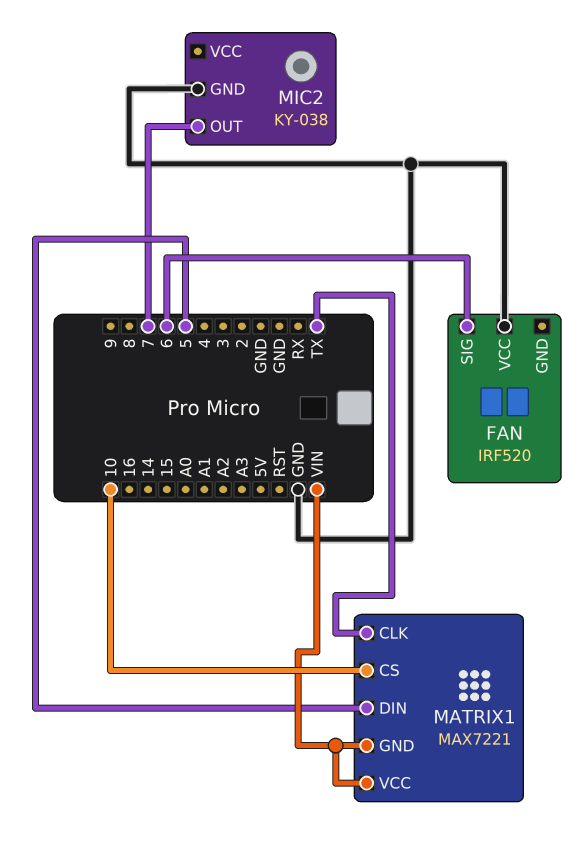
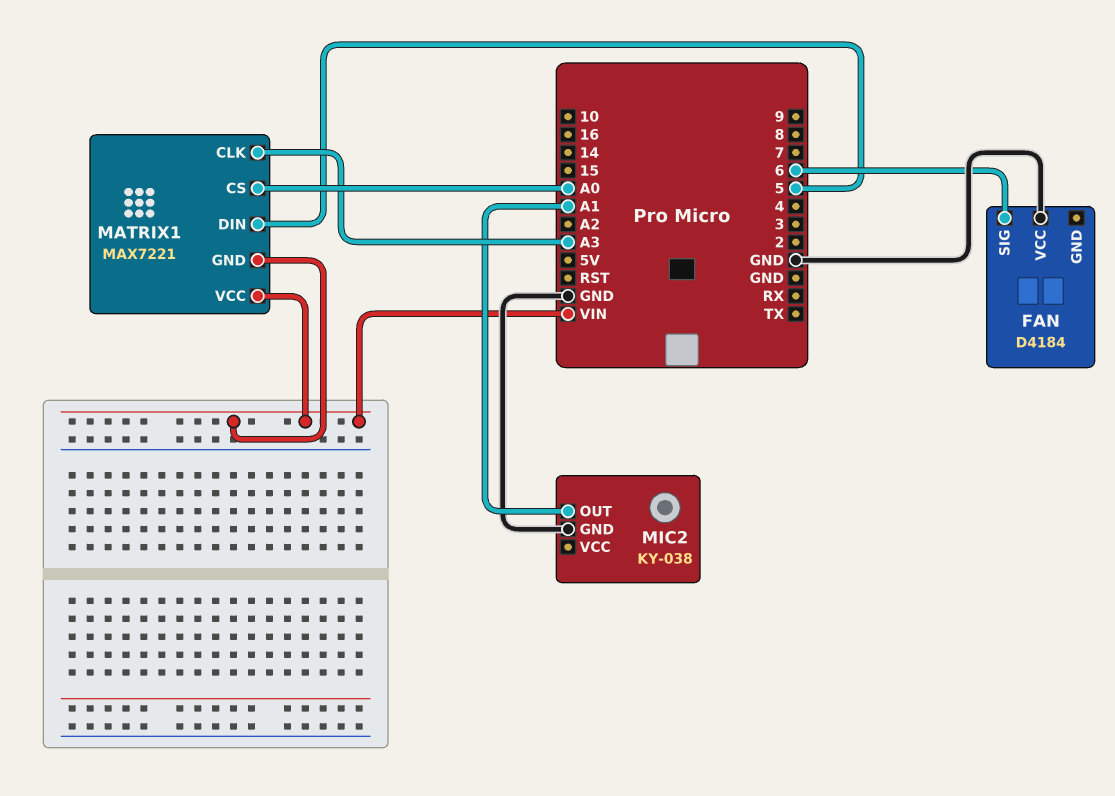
FAN: IRF520 -> D4184
MATRIX1 pin CLK: TX -> A3
MATRIX1 pin CS: 10 -> A0
MIC2 pin OUT: 7 -> A1

